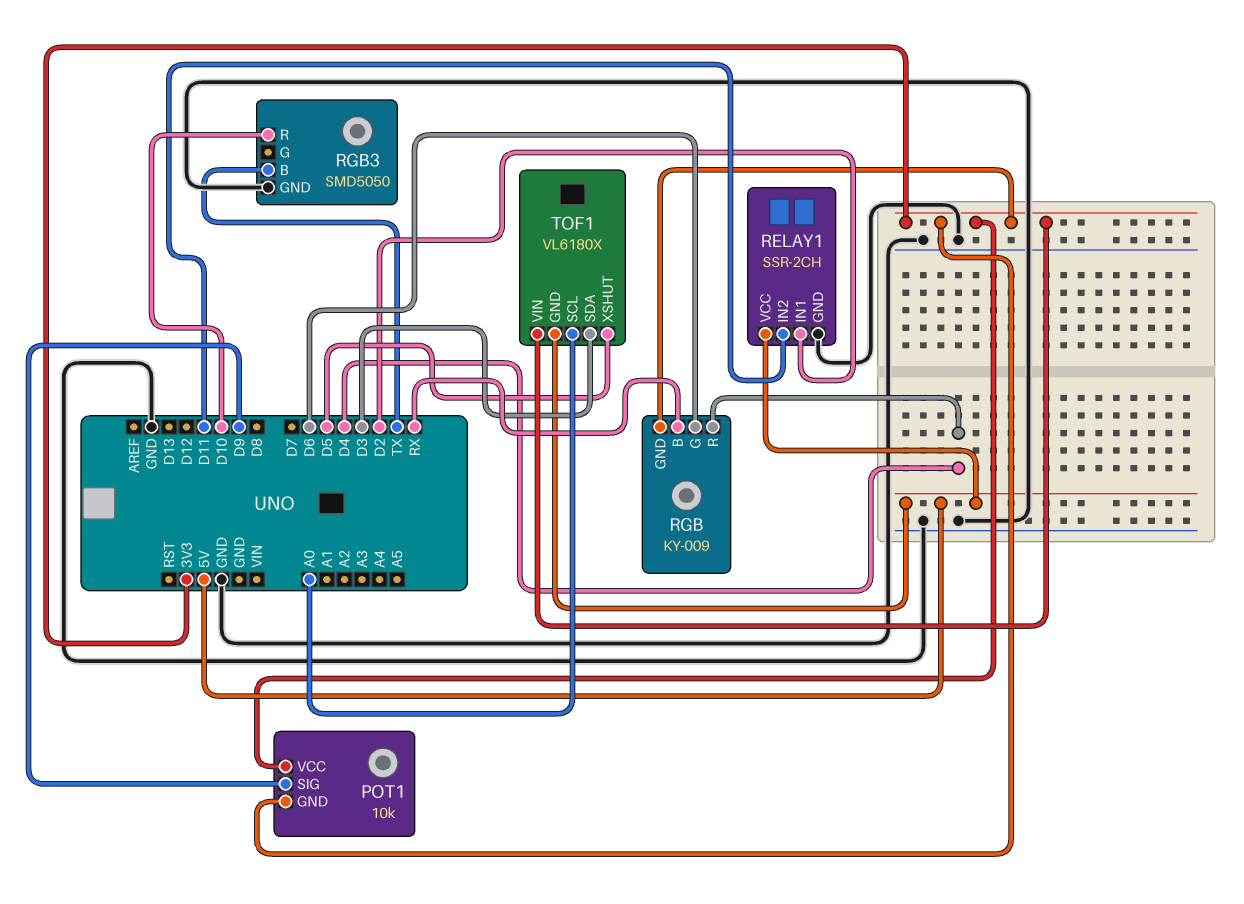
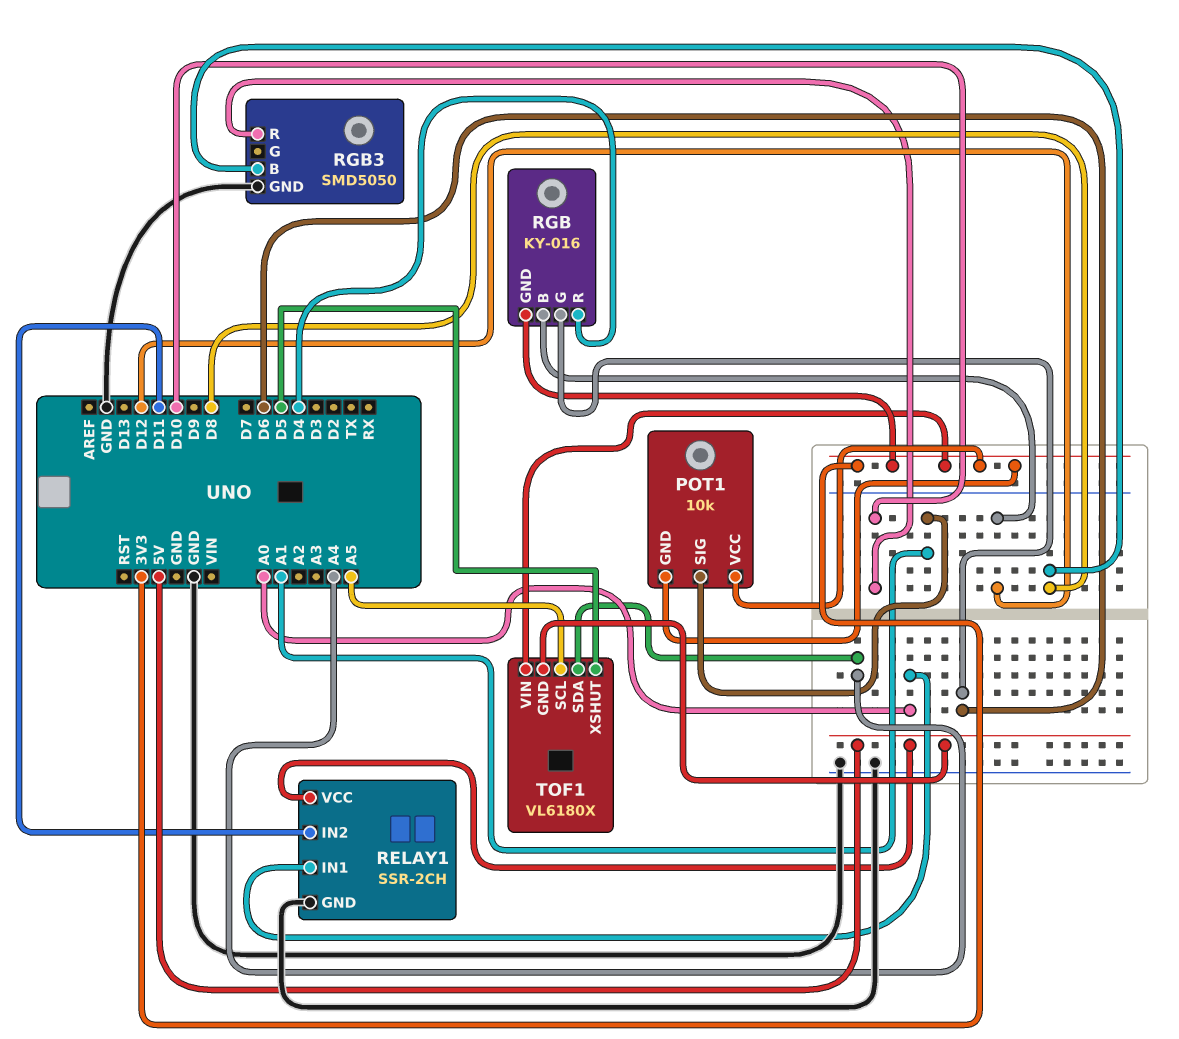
POT1 pin SIG: D9 -> A1
RELAY1 pin IN1: D2 -> A0
RGB: KY-009 -> KY-016
RGB pin B: RX -> D12
RGB3 pin B: TX -> D8
TOF1 pin SCL: A0 -> A5
TOF1 pin SDA: D3 -> A4

